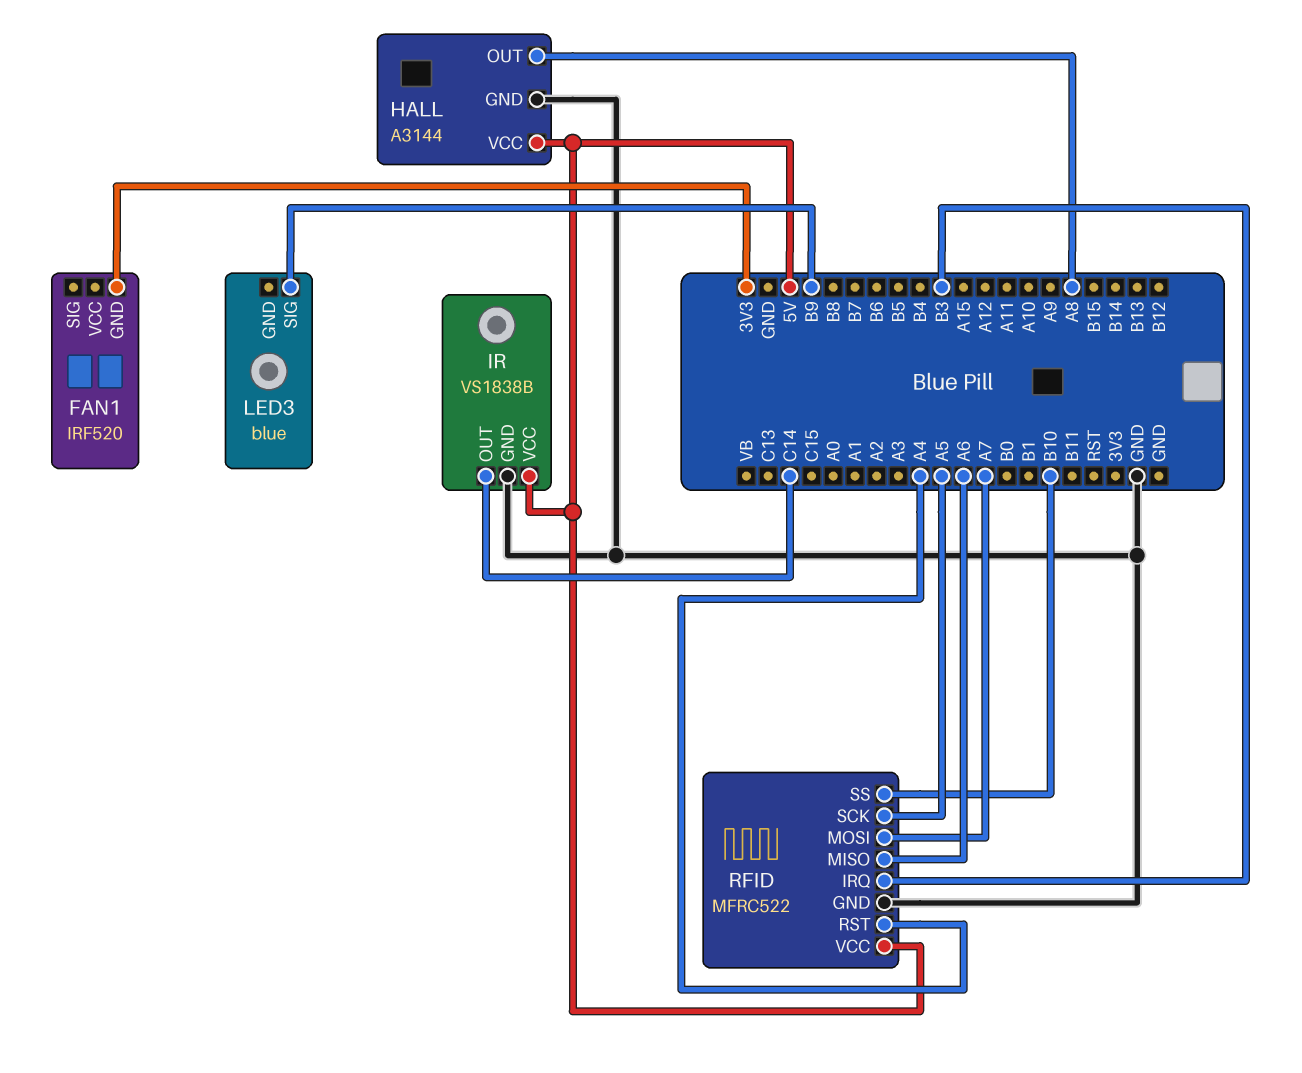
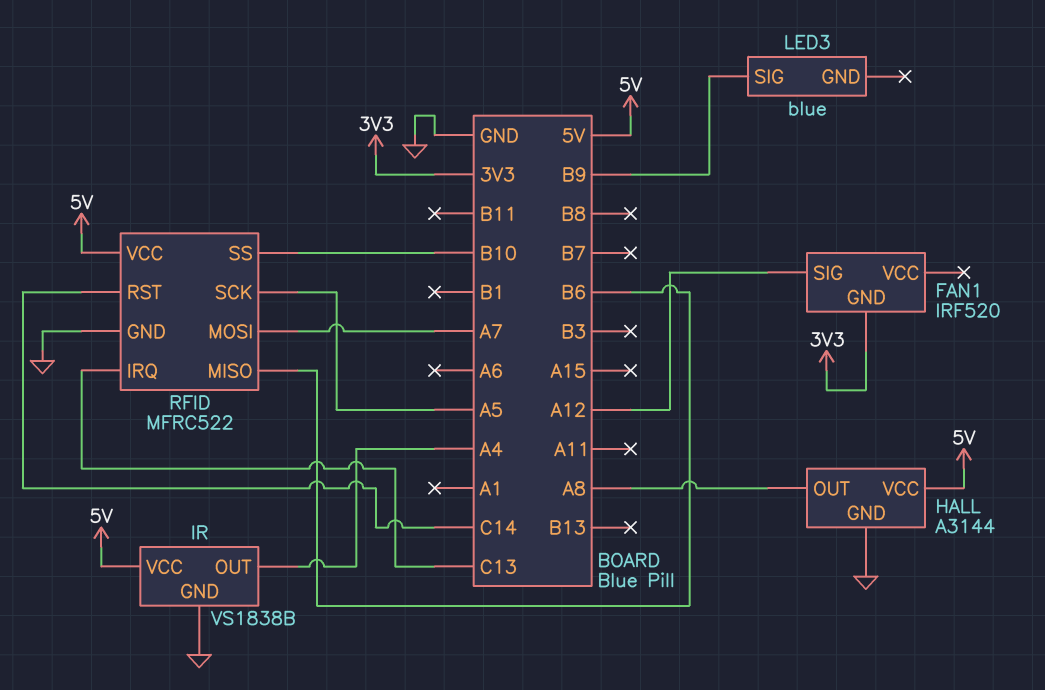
FAN1 pin SIG: none -> A12
IR pin OUT: C14 -> A4
RFID pin IRQ: B3 -> C13
RFID pin MISO: A6 -> B6
RFID pin RST: A4 -> C14

